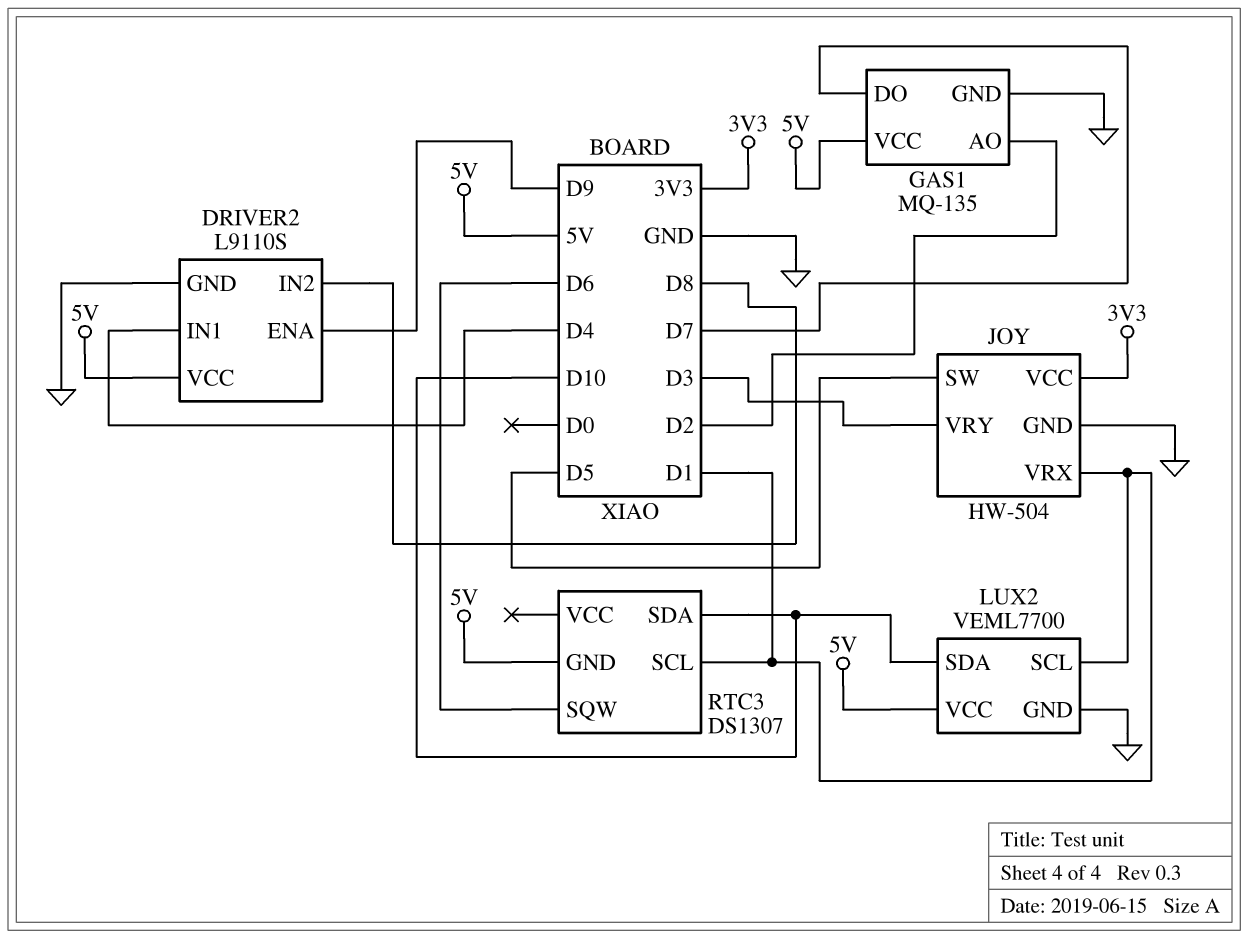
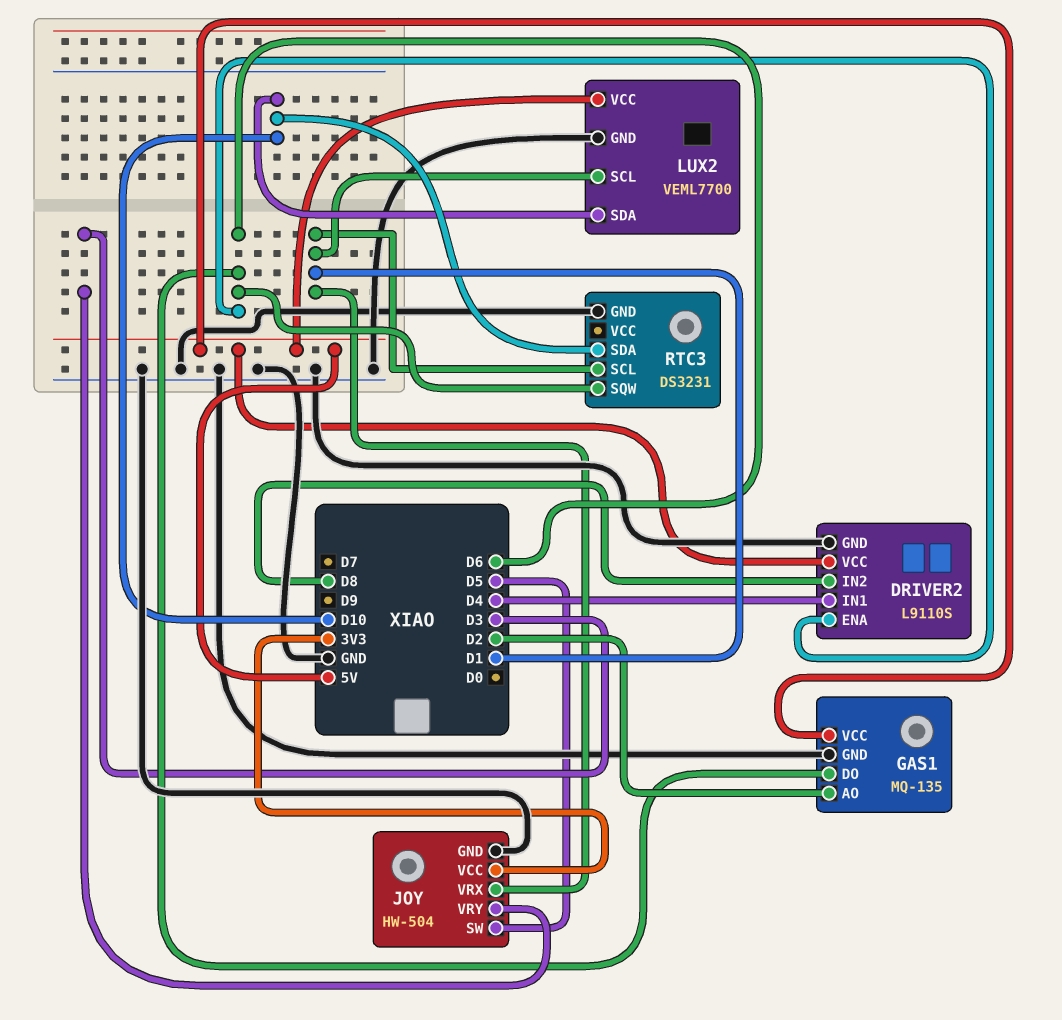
DRIVER2 pin ENA: D9 -> D6
GAS1 pin DO: D7 -> D6
RTC3: DS1307 -> DS3231
RTC3 pin GND: 5V -> GND

